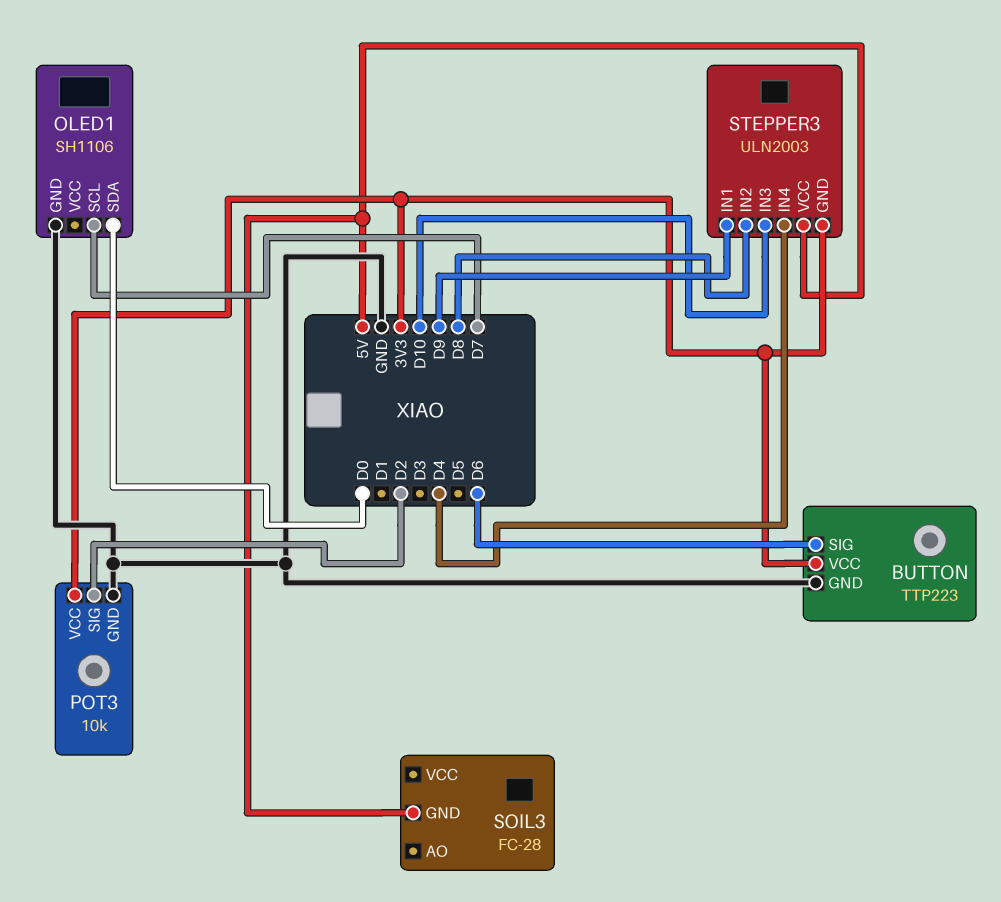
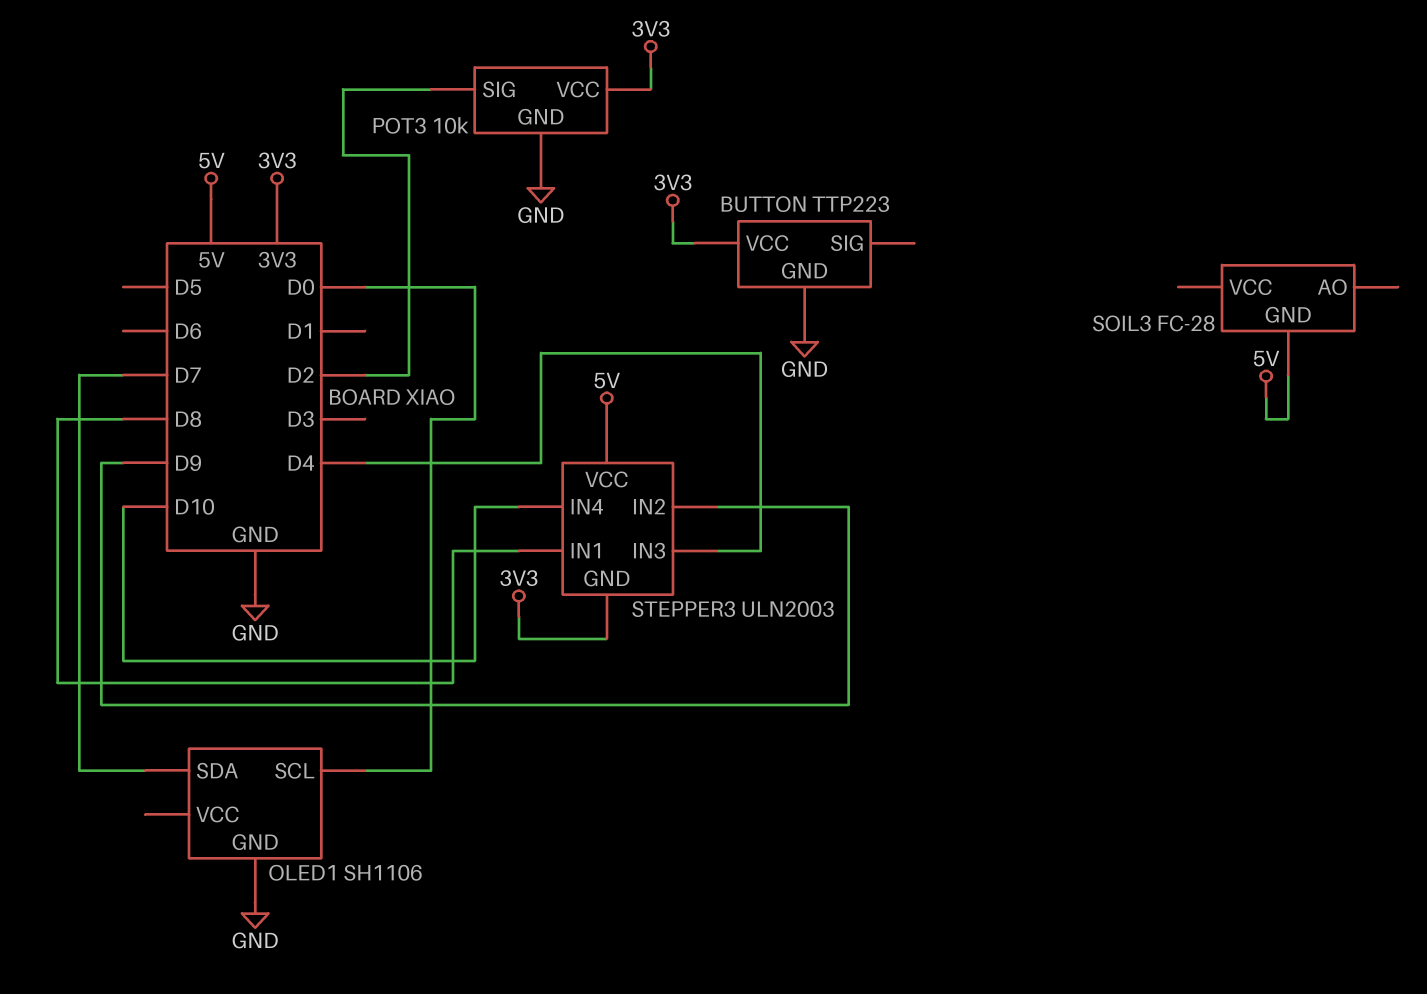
BUTTON pin SIG: D6 -> none
OLED1 pin SCL: D7 -> D0
OLED1 pin SDA: D0 -> D7
STEPPER3 pin IN1: D9 -> D8
STEPPER3 pin IN2: D8 -> D9
STEPPER3 pin IN3: D10 -> D4
STEPPER3 pin IN4: D4 -> D10

